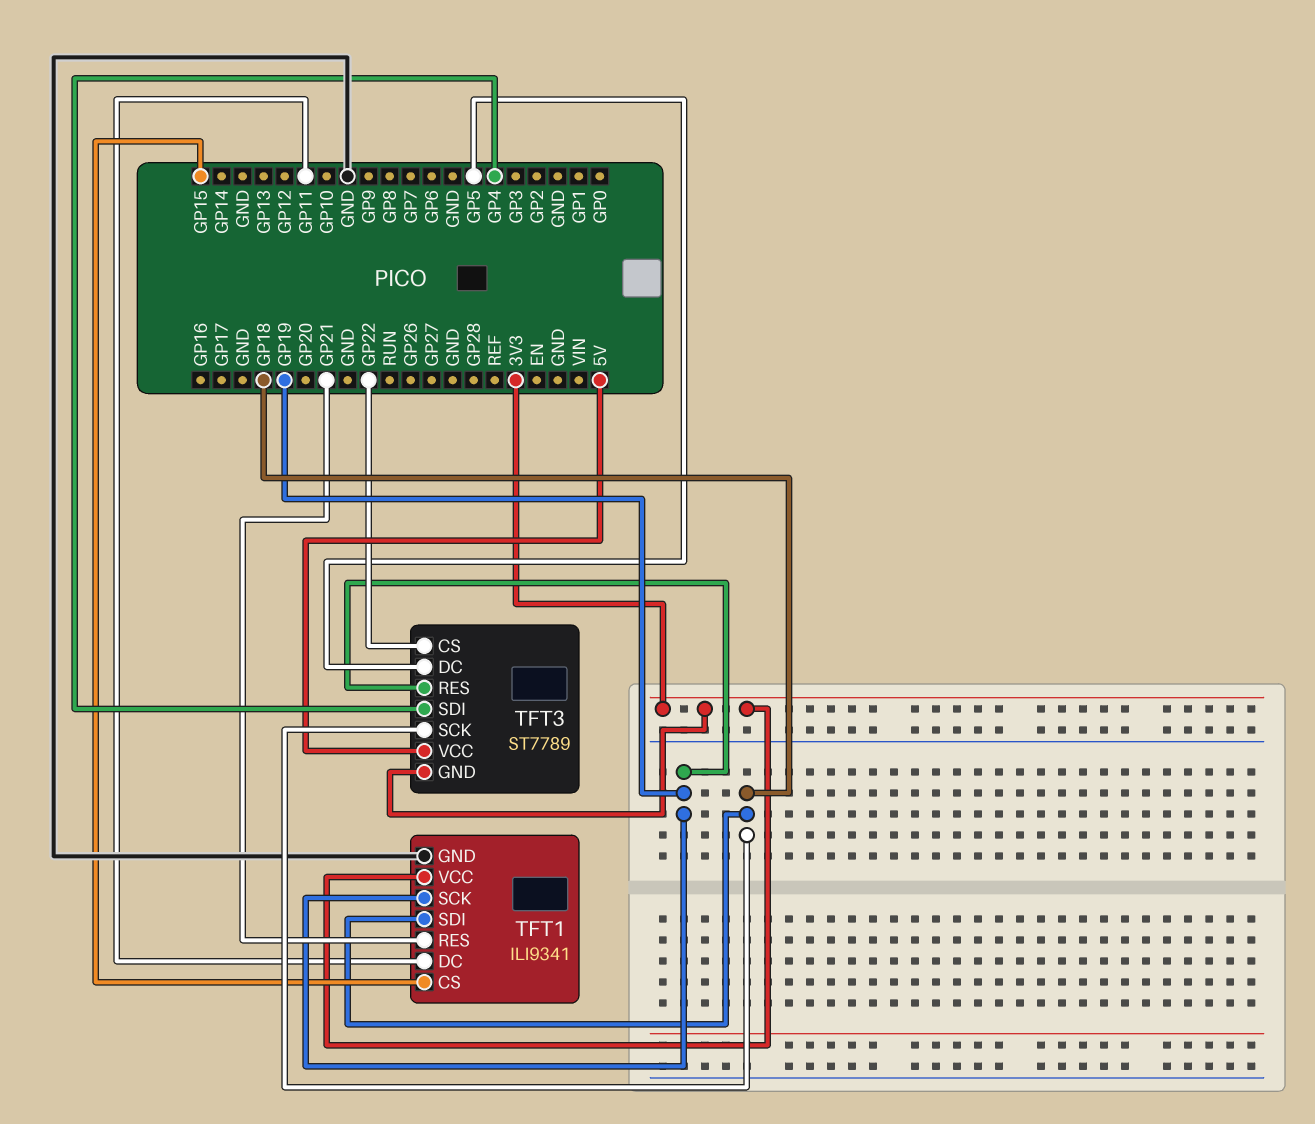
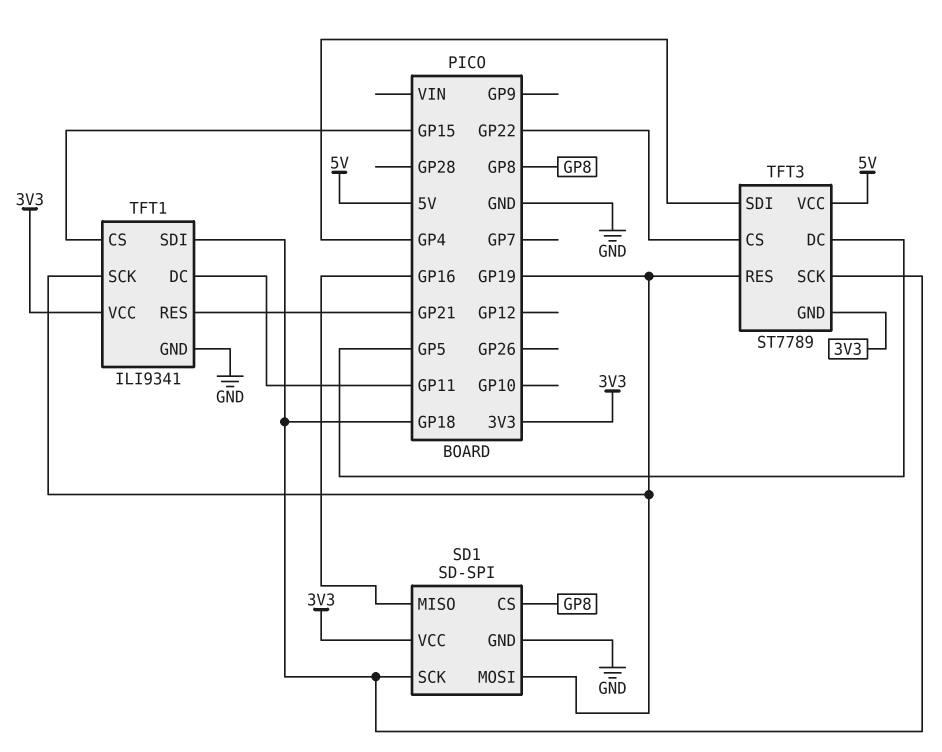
SD1: none -> SD-SPI
SD1 pin CS: none -> GP8
SD1 pin GND: none -> GND
SD1 pin MISO: none -> GP16
SD1 pin MOSI: none -> GP19
SD1 pin SCK: none -> GP18
SD1 pin VCC: none -> 3V3

